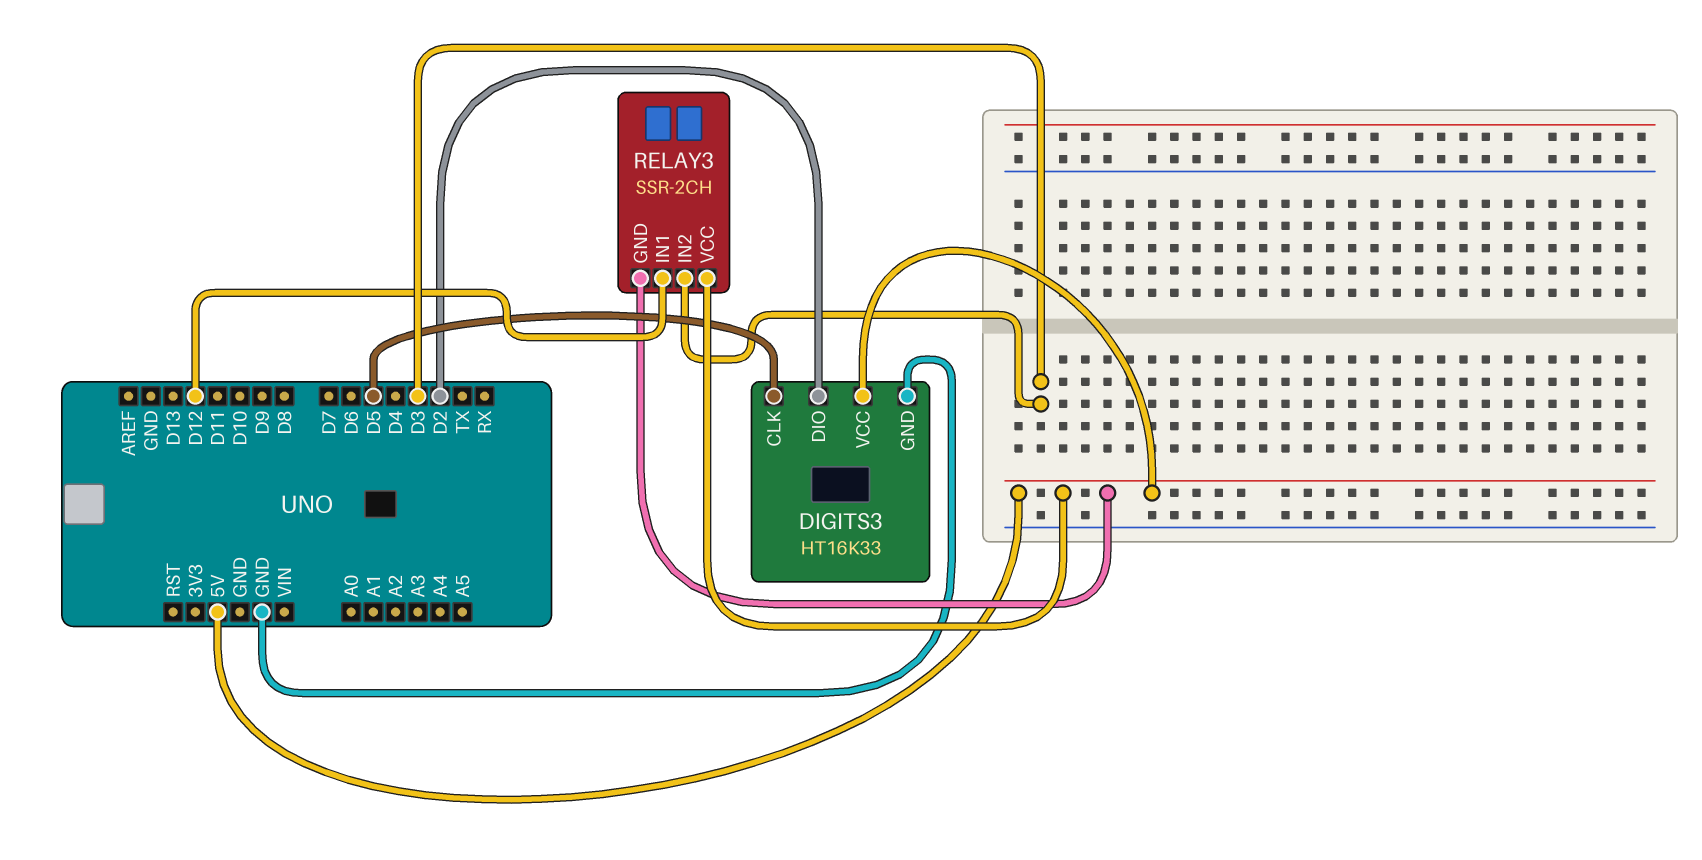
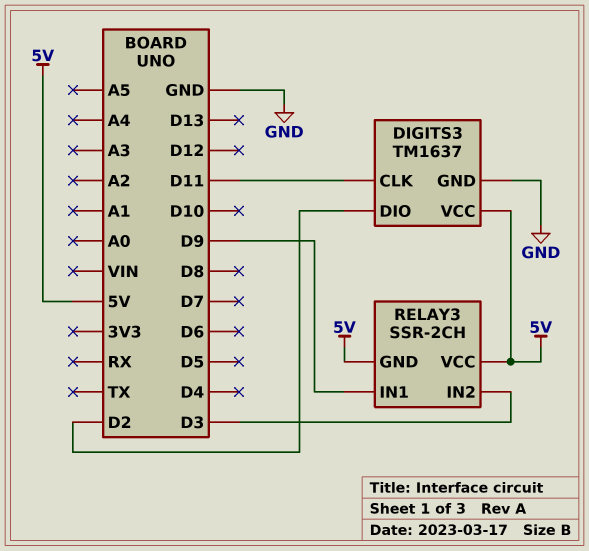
DIGITS3: HT16K33 -> TM1637
DIGITS3 pin CLK: D5 -> D11
RELAY3 pin IN1: D12 -> D9

